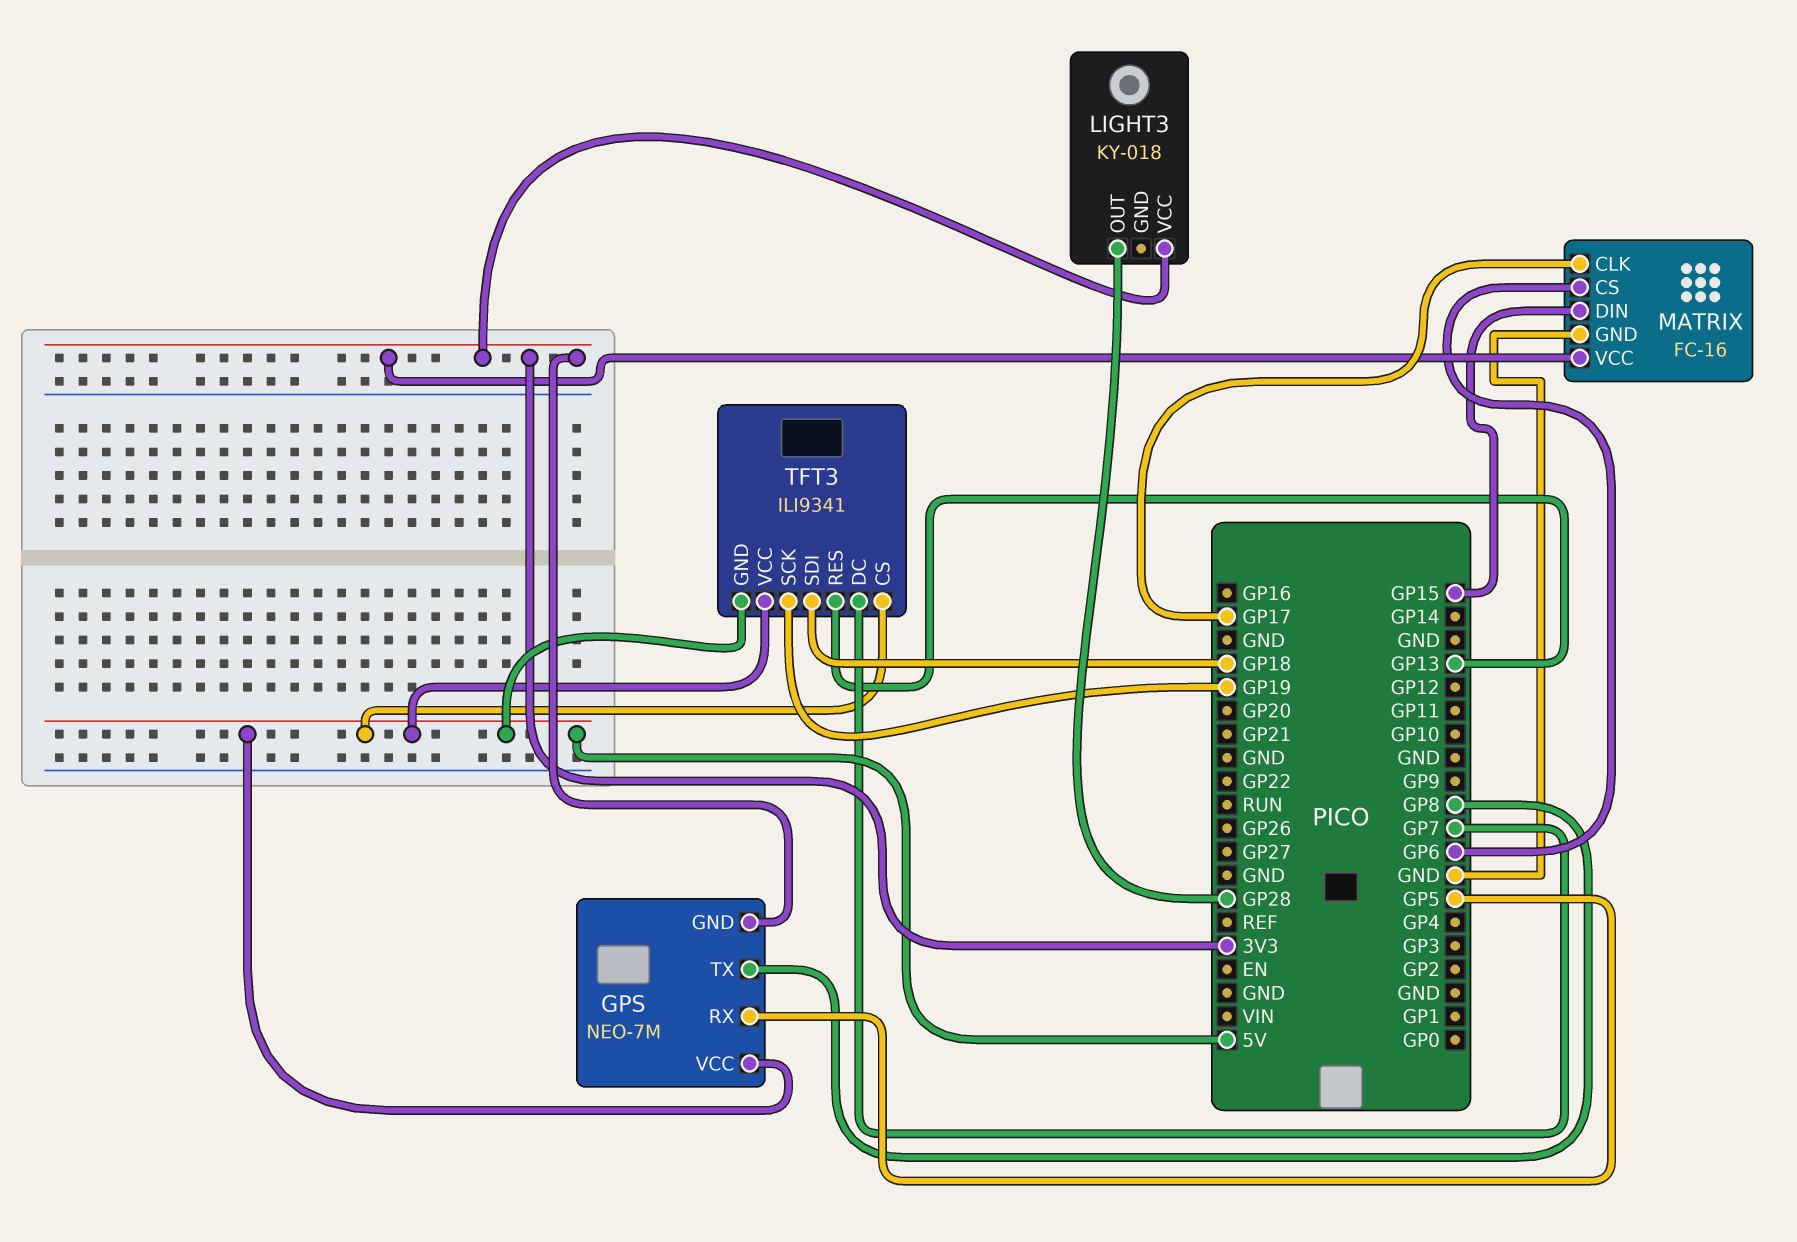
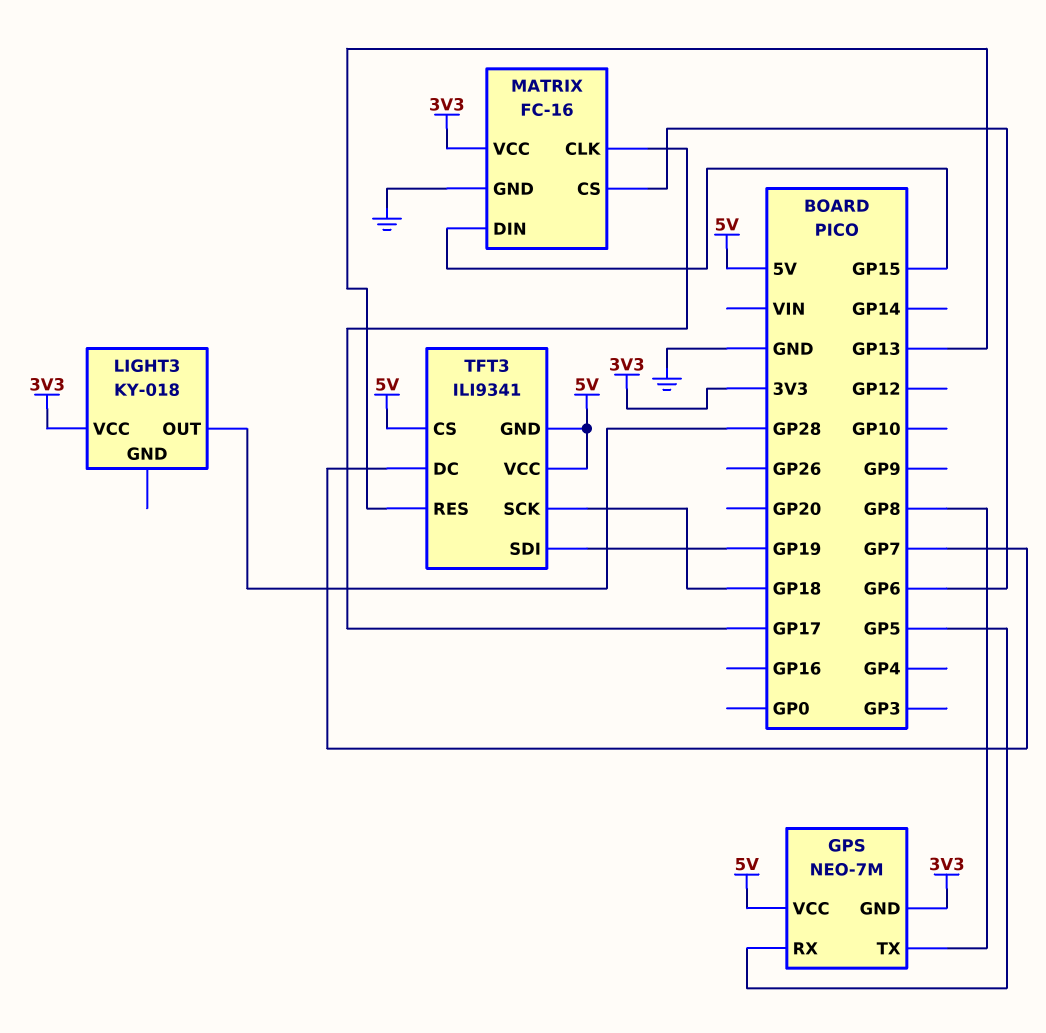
TFT3 pin SCK: GP19 -> GP18
TFT3 pin SDI: GP18 -> GP19

